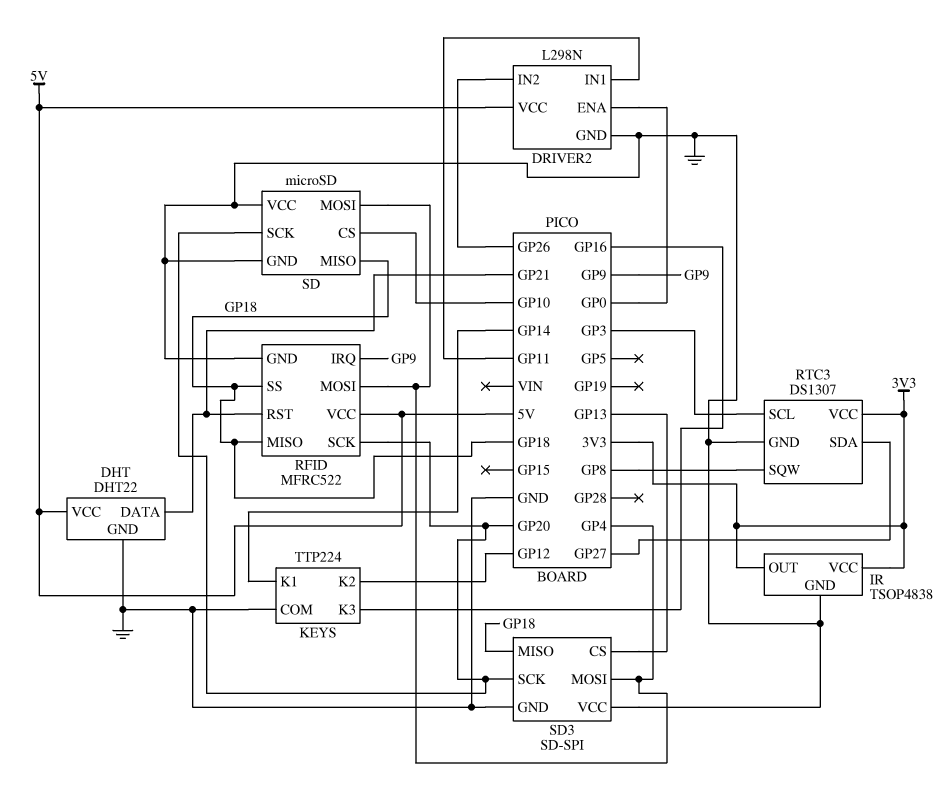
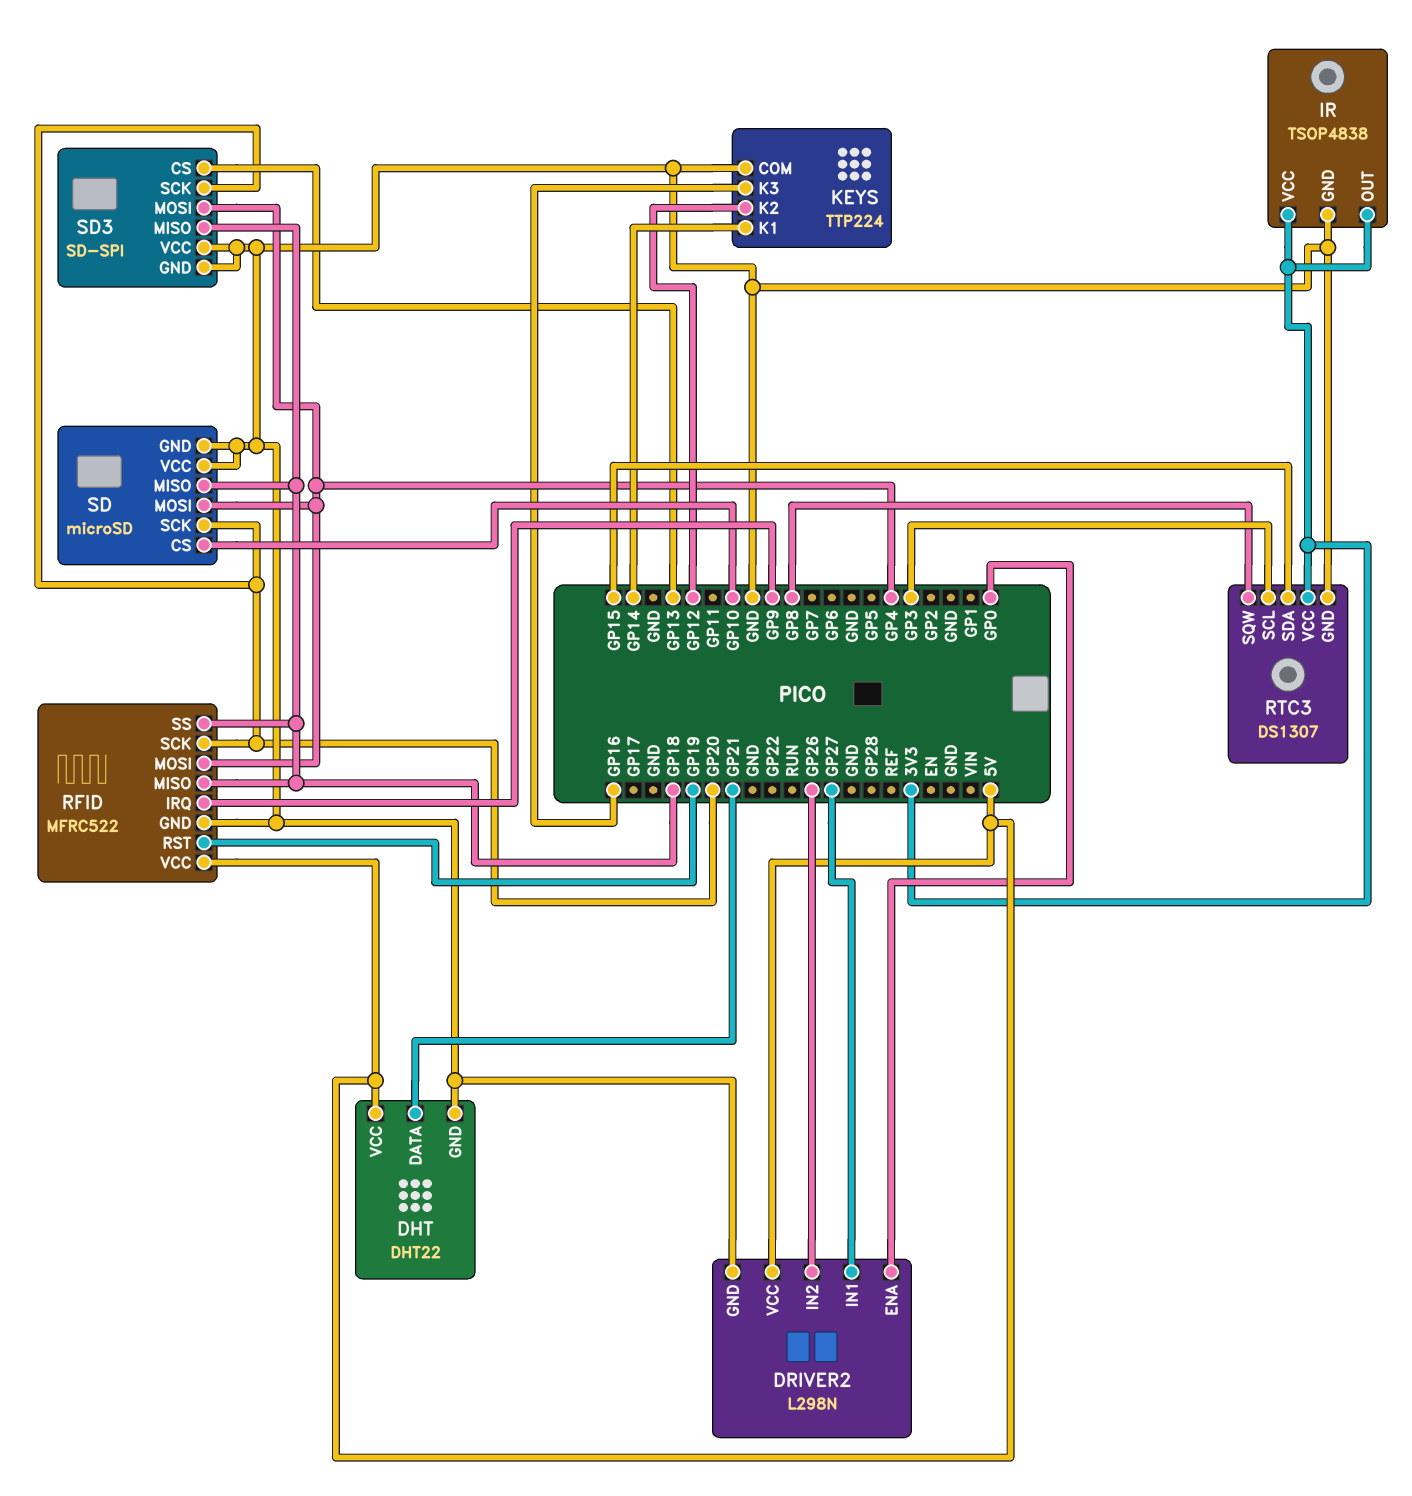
DRIVER2 pin IN1: GP11 -> GP27
RFID pin RST: GP21 -> GP19
RTC3 pin SDA: GP27 -> GP15

